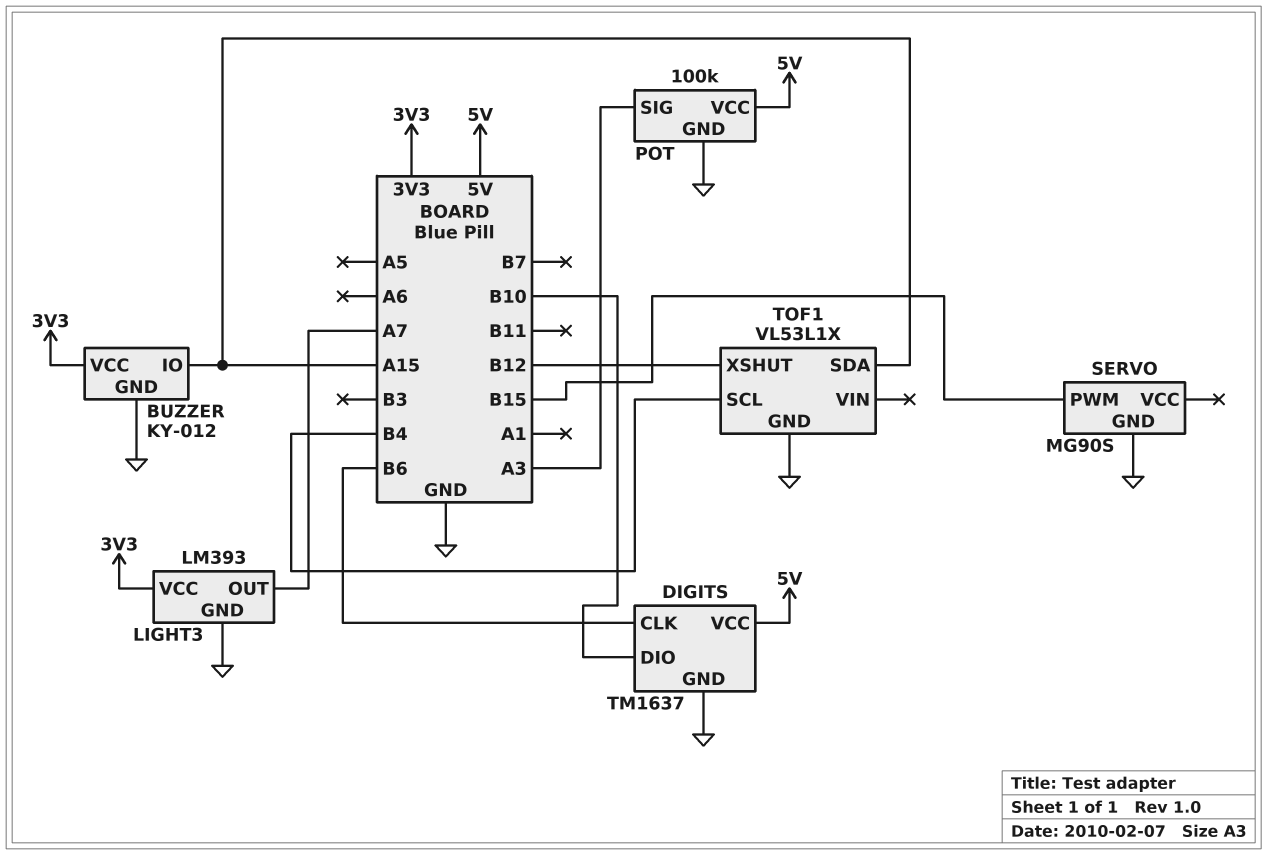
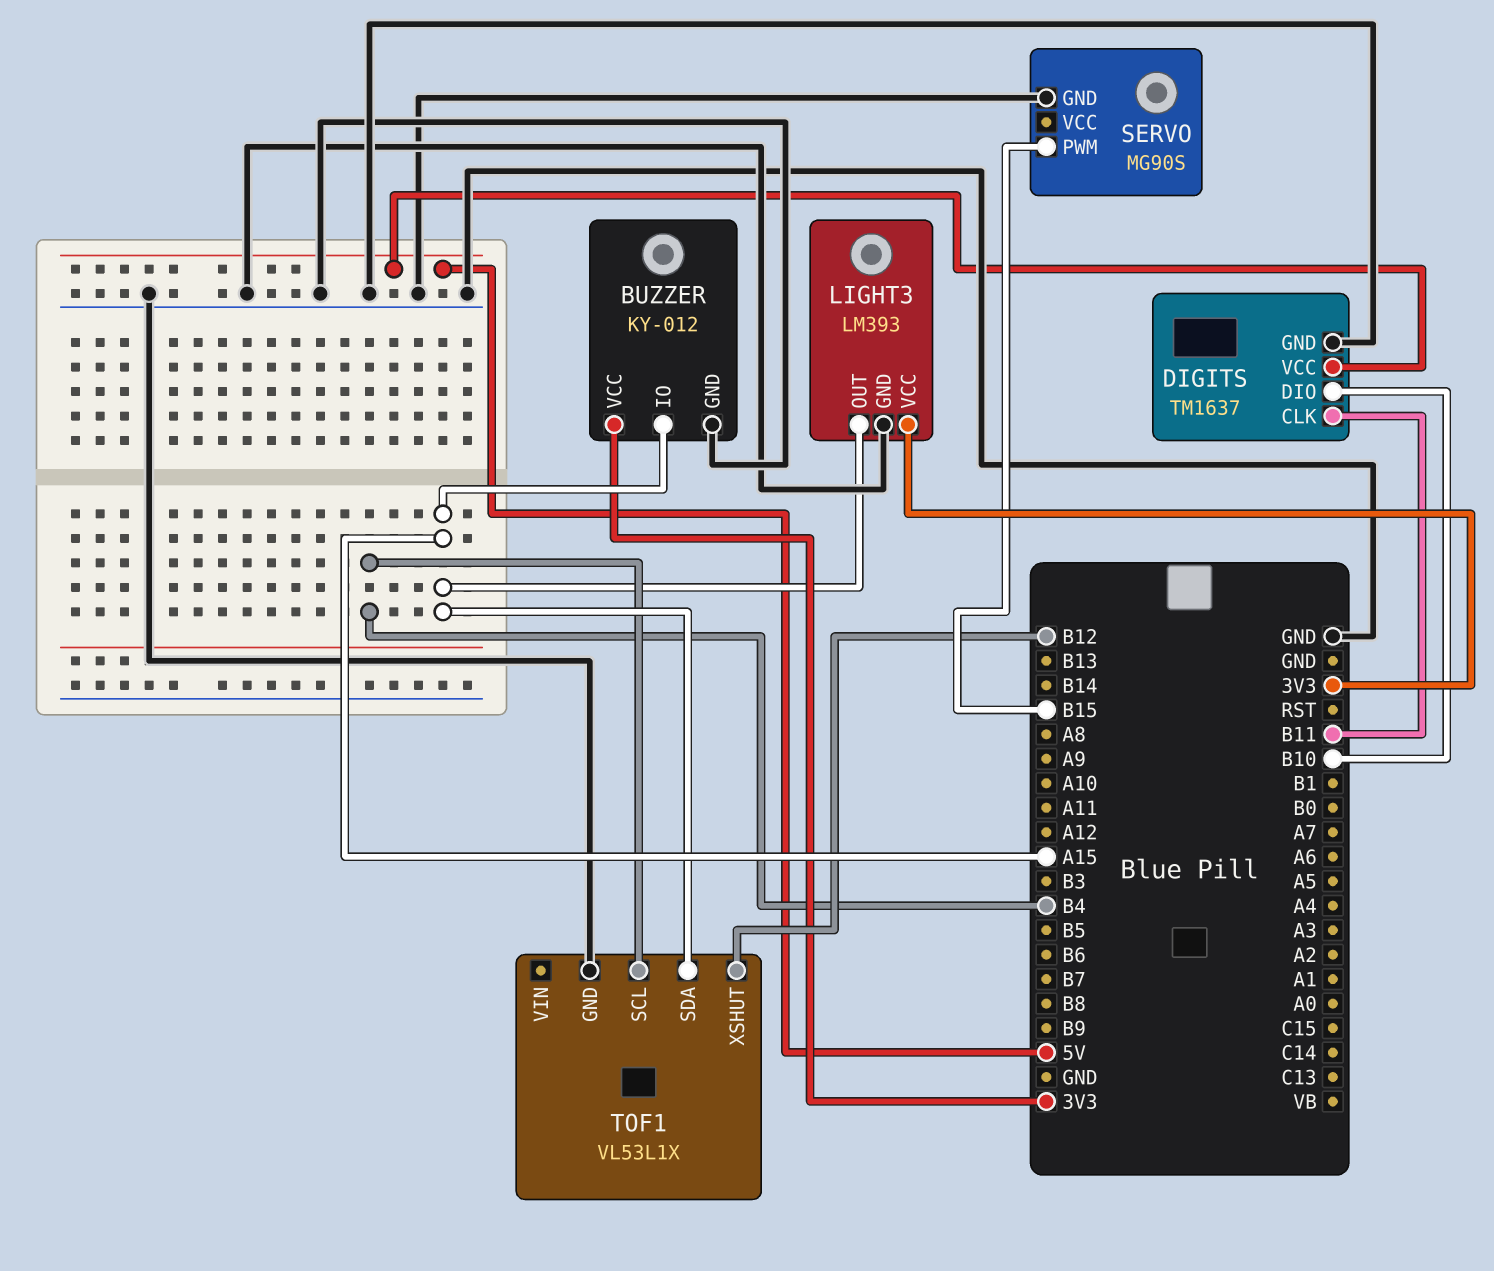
DIGITS pin CLK: B6 -> B11
LIGHT3 pin OUT: A7 -> A15
POT: 100k -> none
POT pin GND: GND -> none
POT pin SIG: A3 -> none
POT pin VCC: 5V -> none

